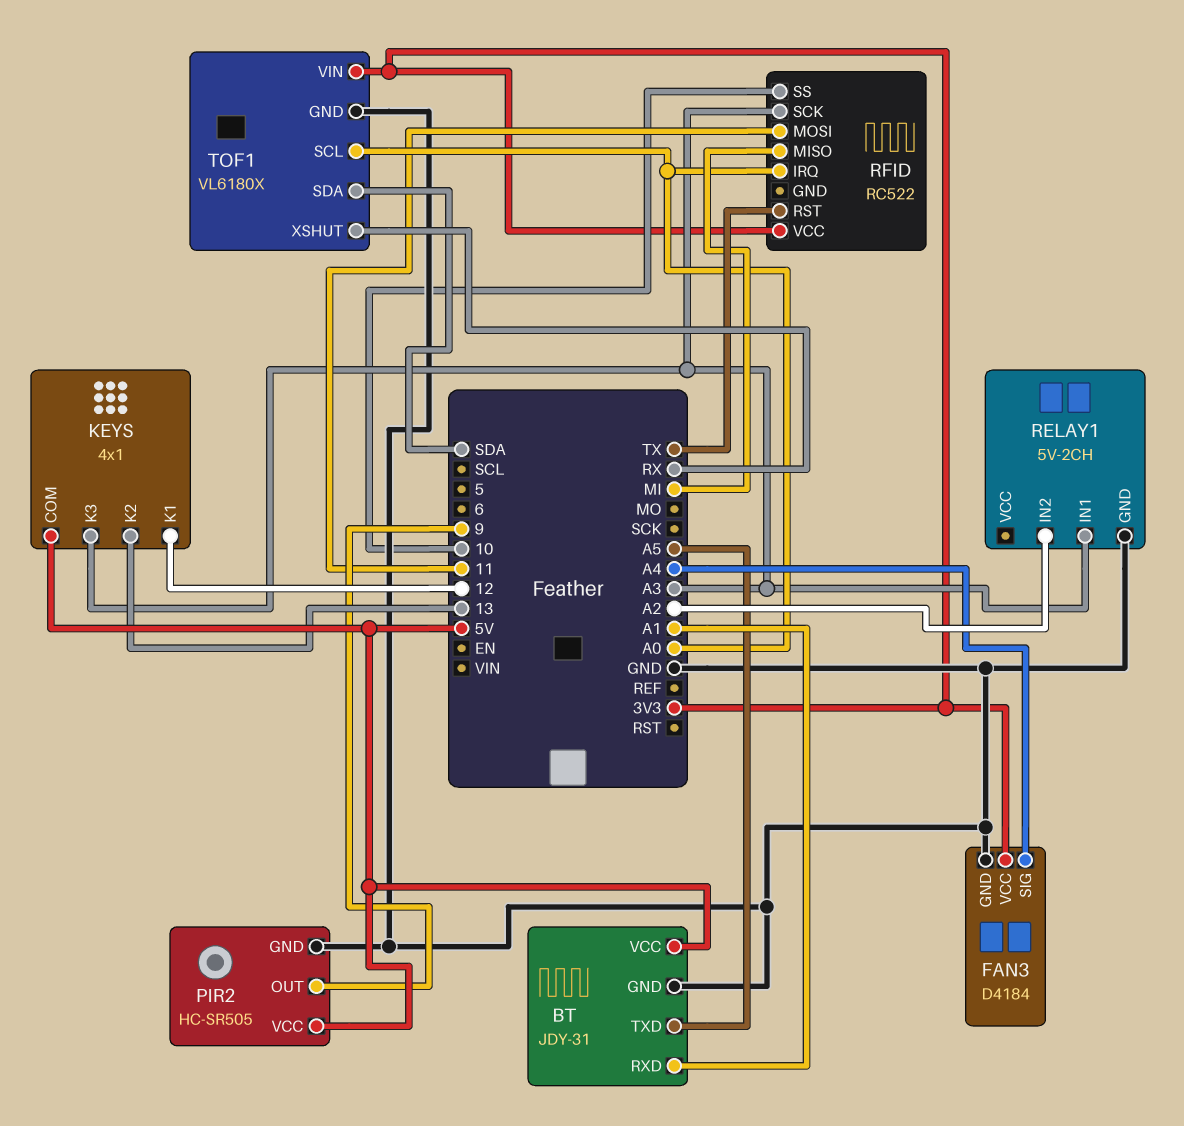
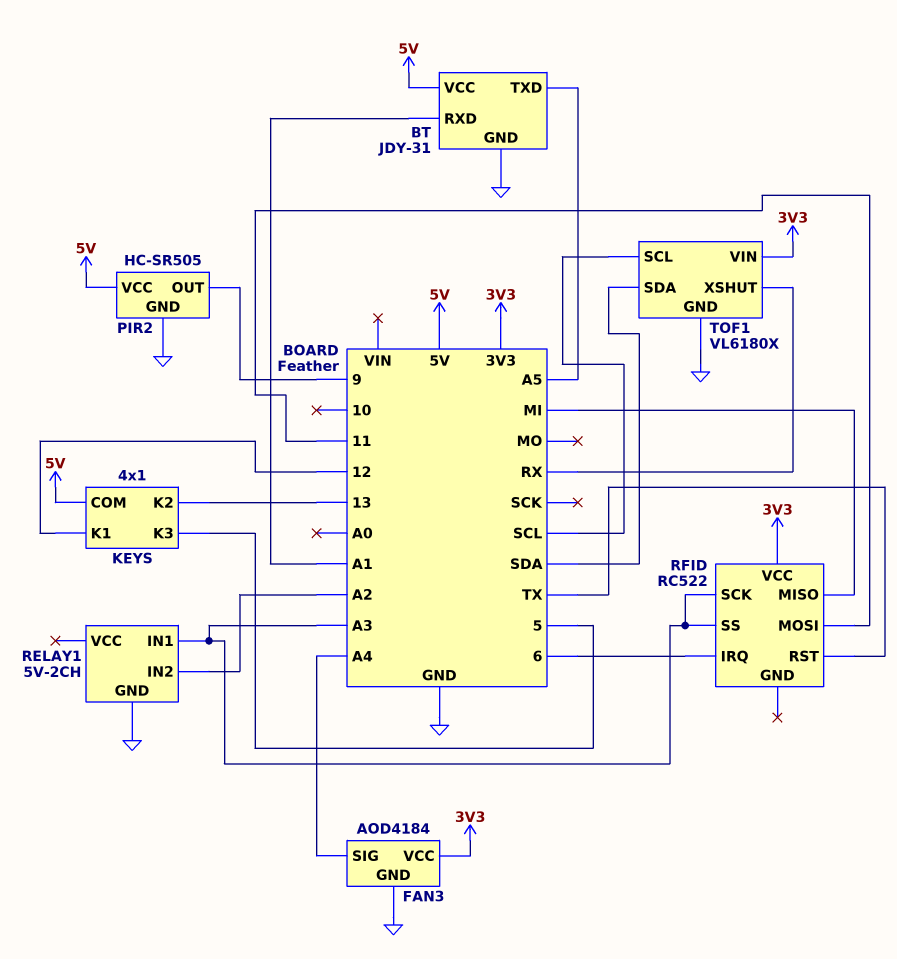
FAN3: D4184 -> AOD4184
KEYS pin K3: A3 -> 5
RFID pin IRQ: A0 -> 6
RFID pin SS: 10 -> A3
TOF1 pin SCL: A0 -> SCL

